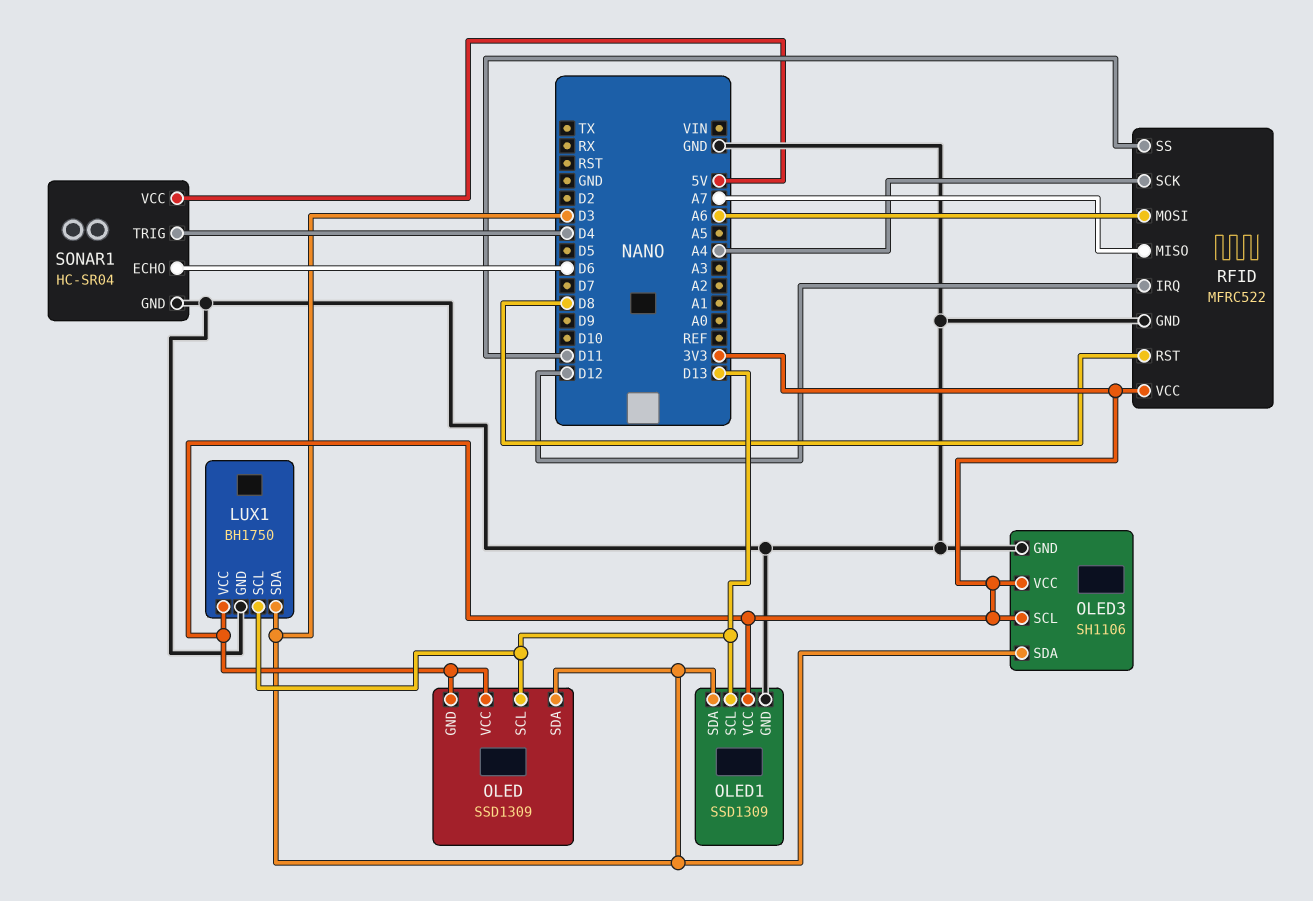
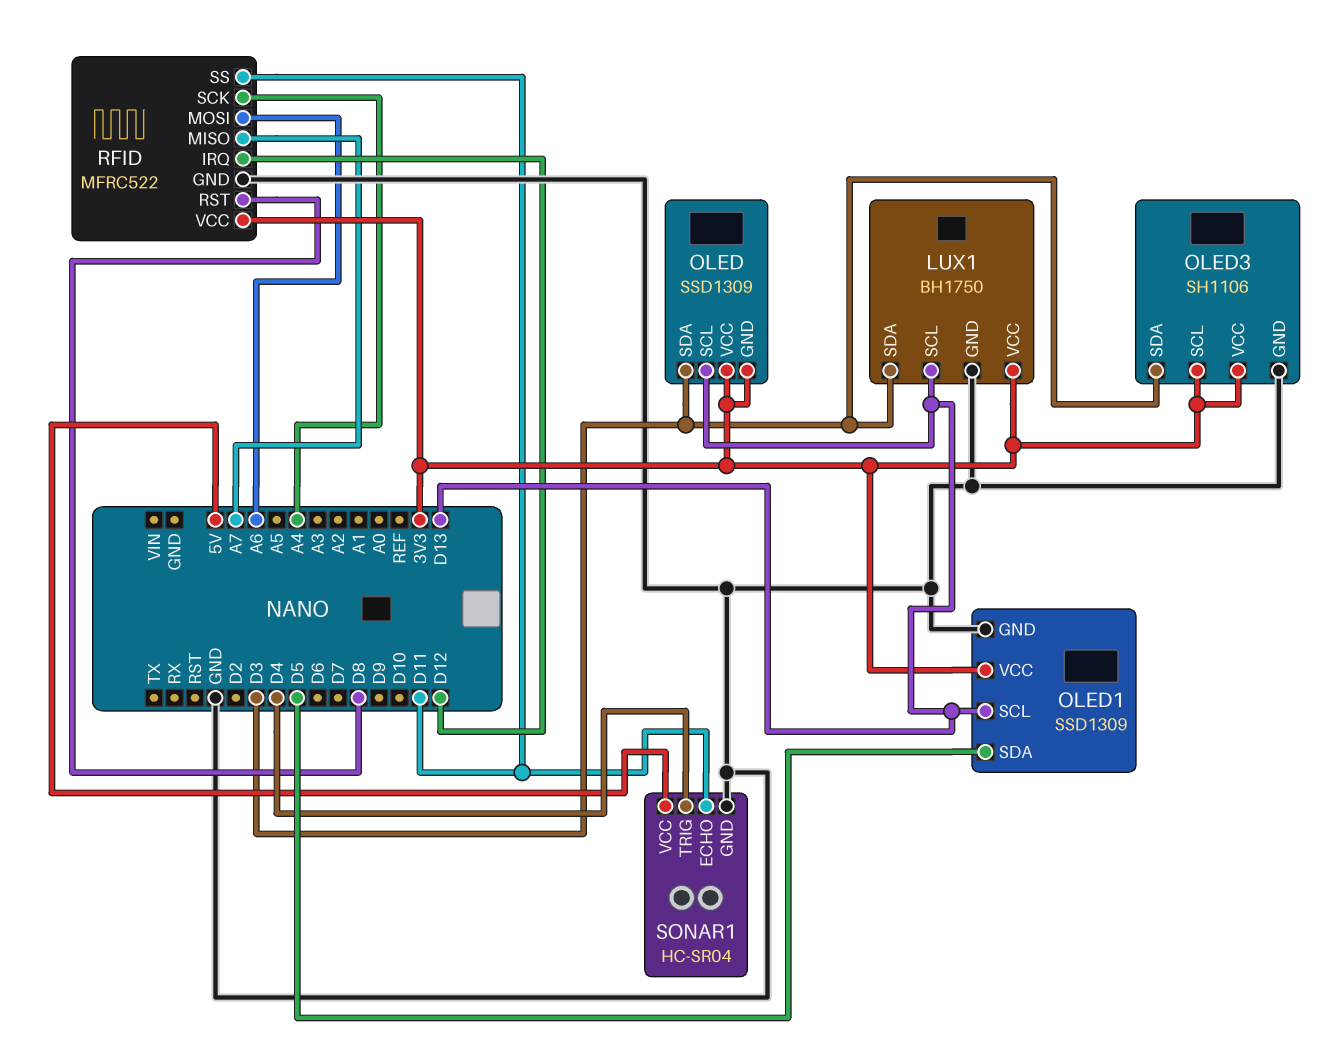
OLED1 pin SDA: D3 -> D5
SONAR1 pin ECHO: D6 -> D11

